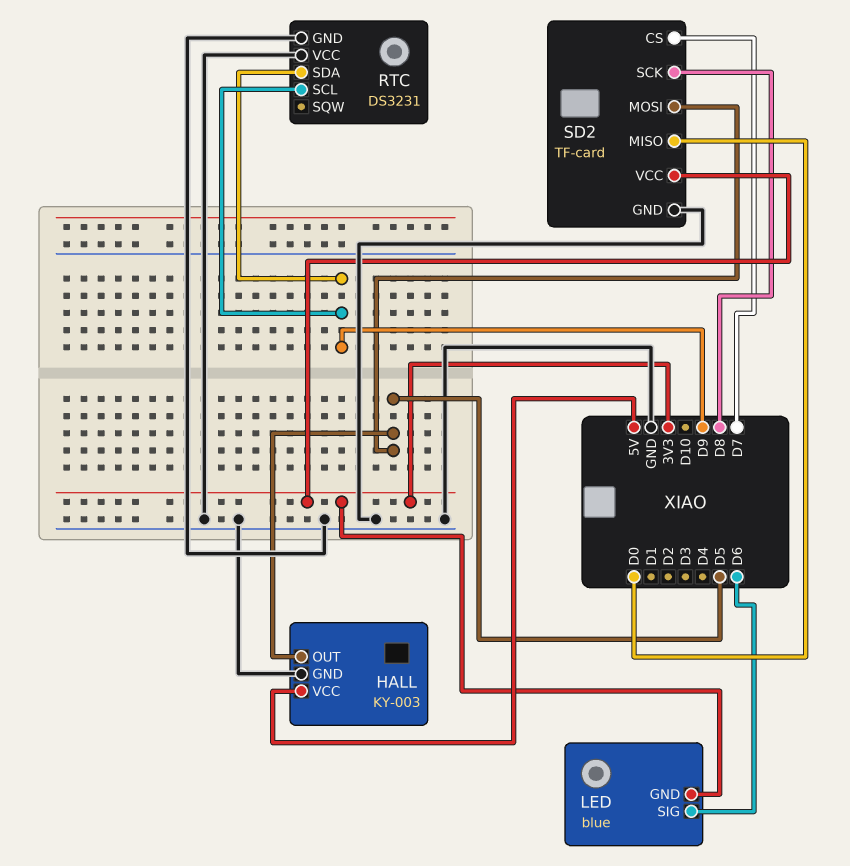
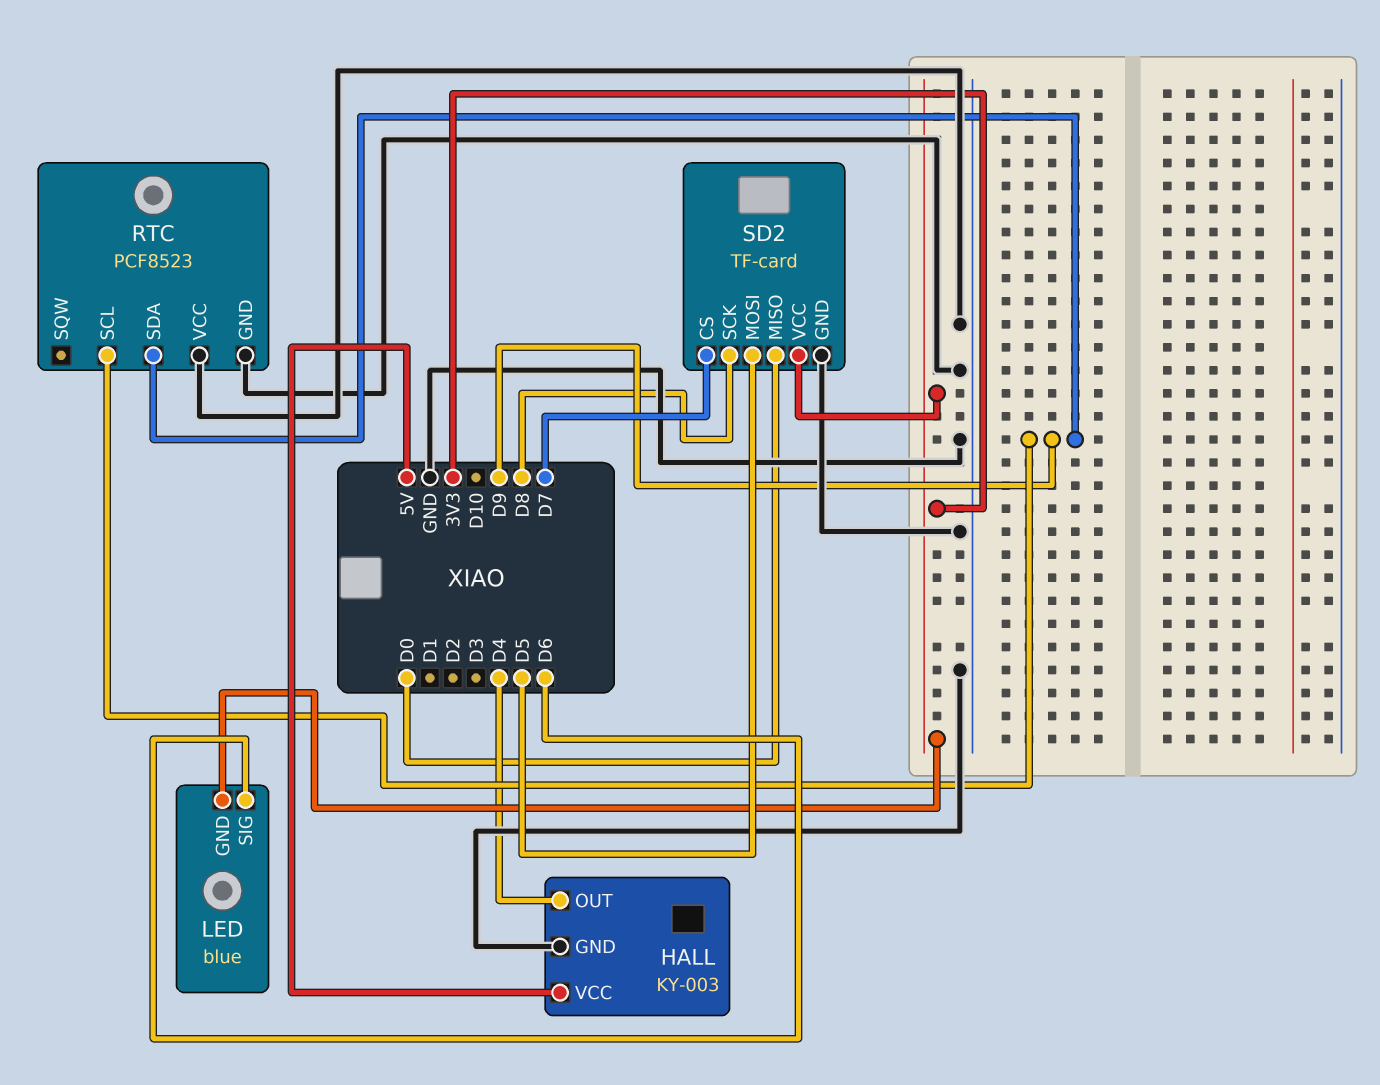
HALL pin OUT: D5 -> D4
RTC: DS3231 -> PCF8523

